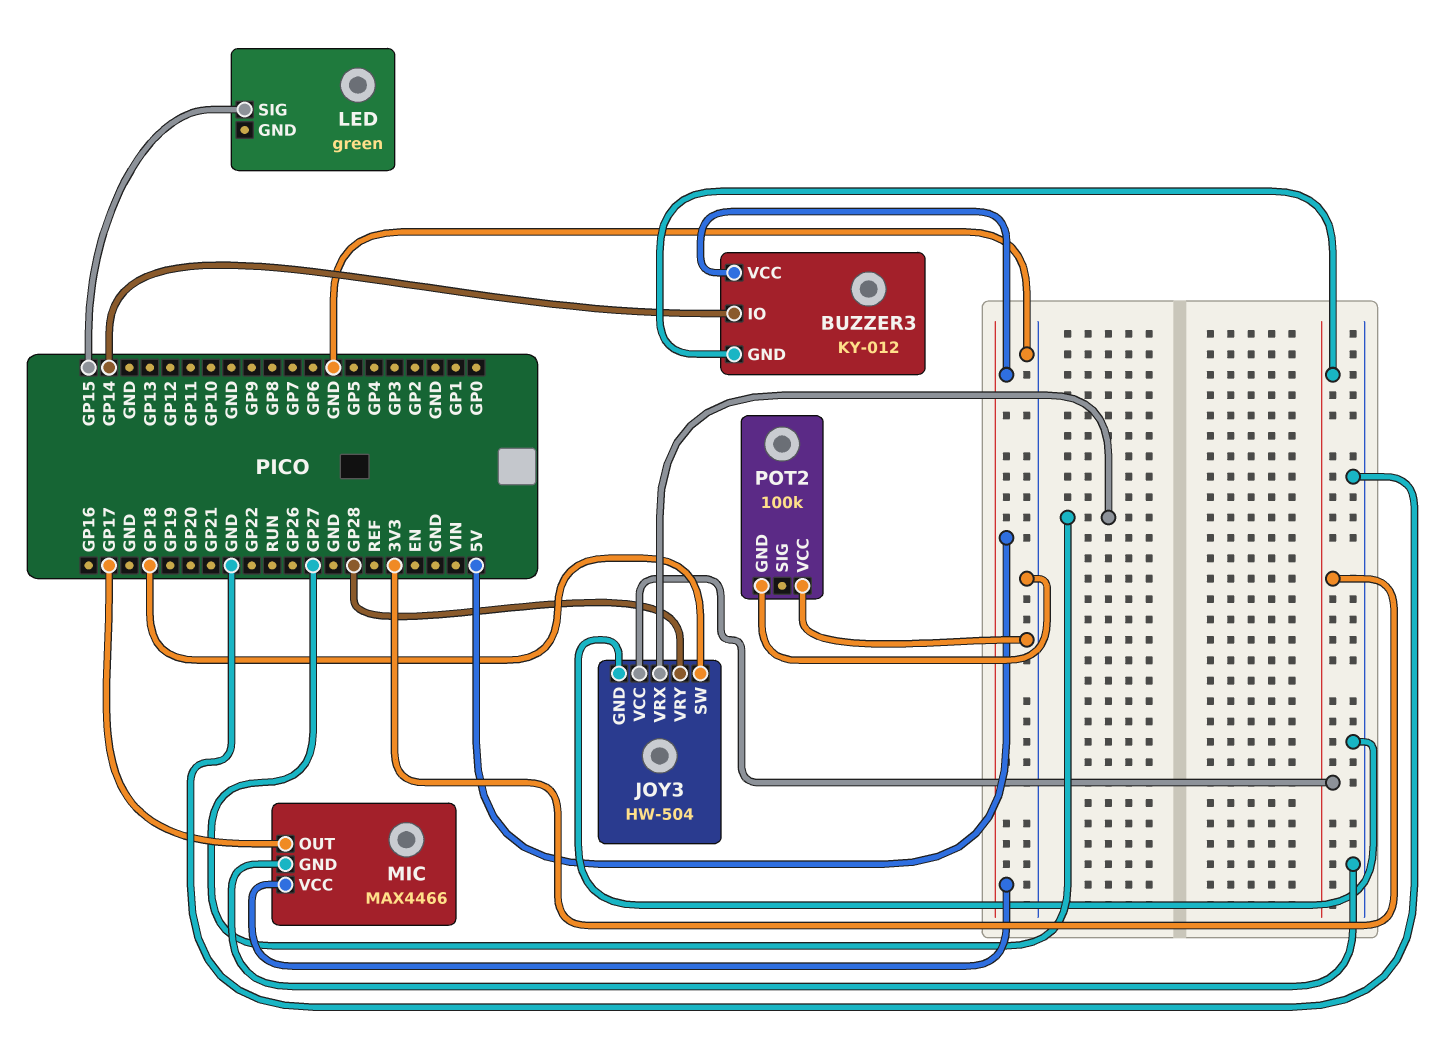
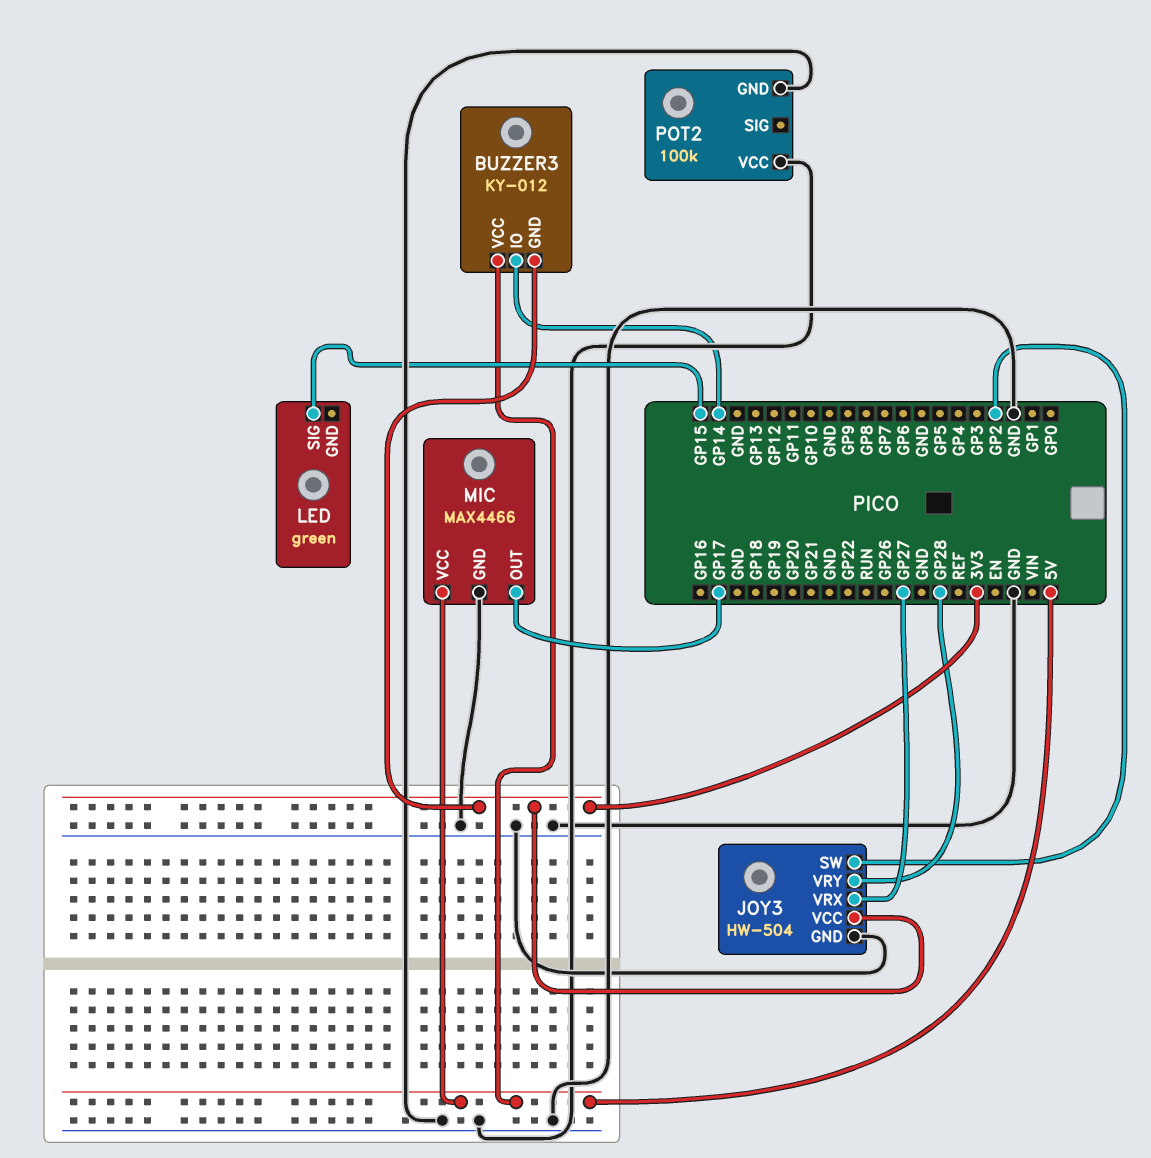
JOY3 pin SW: GP18 -> GP2

